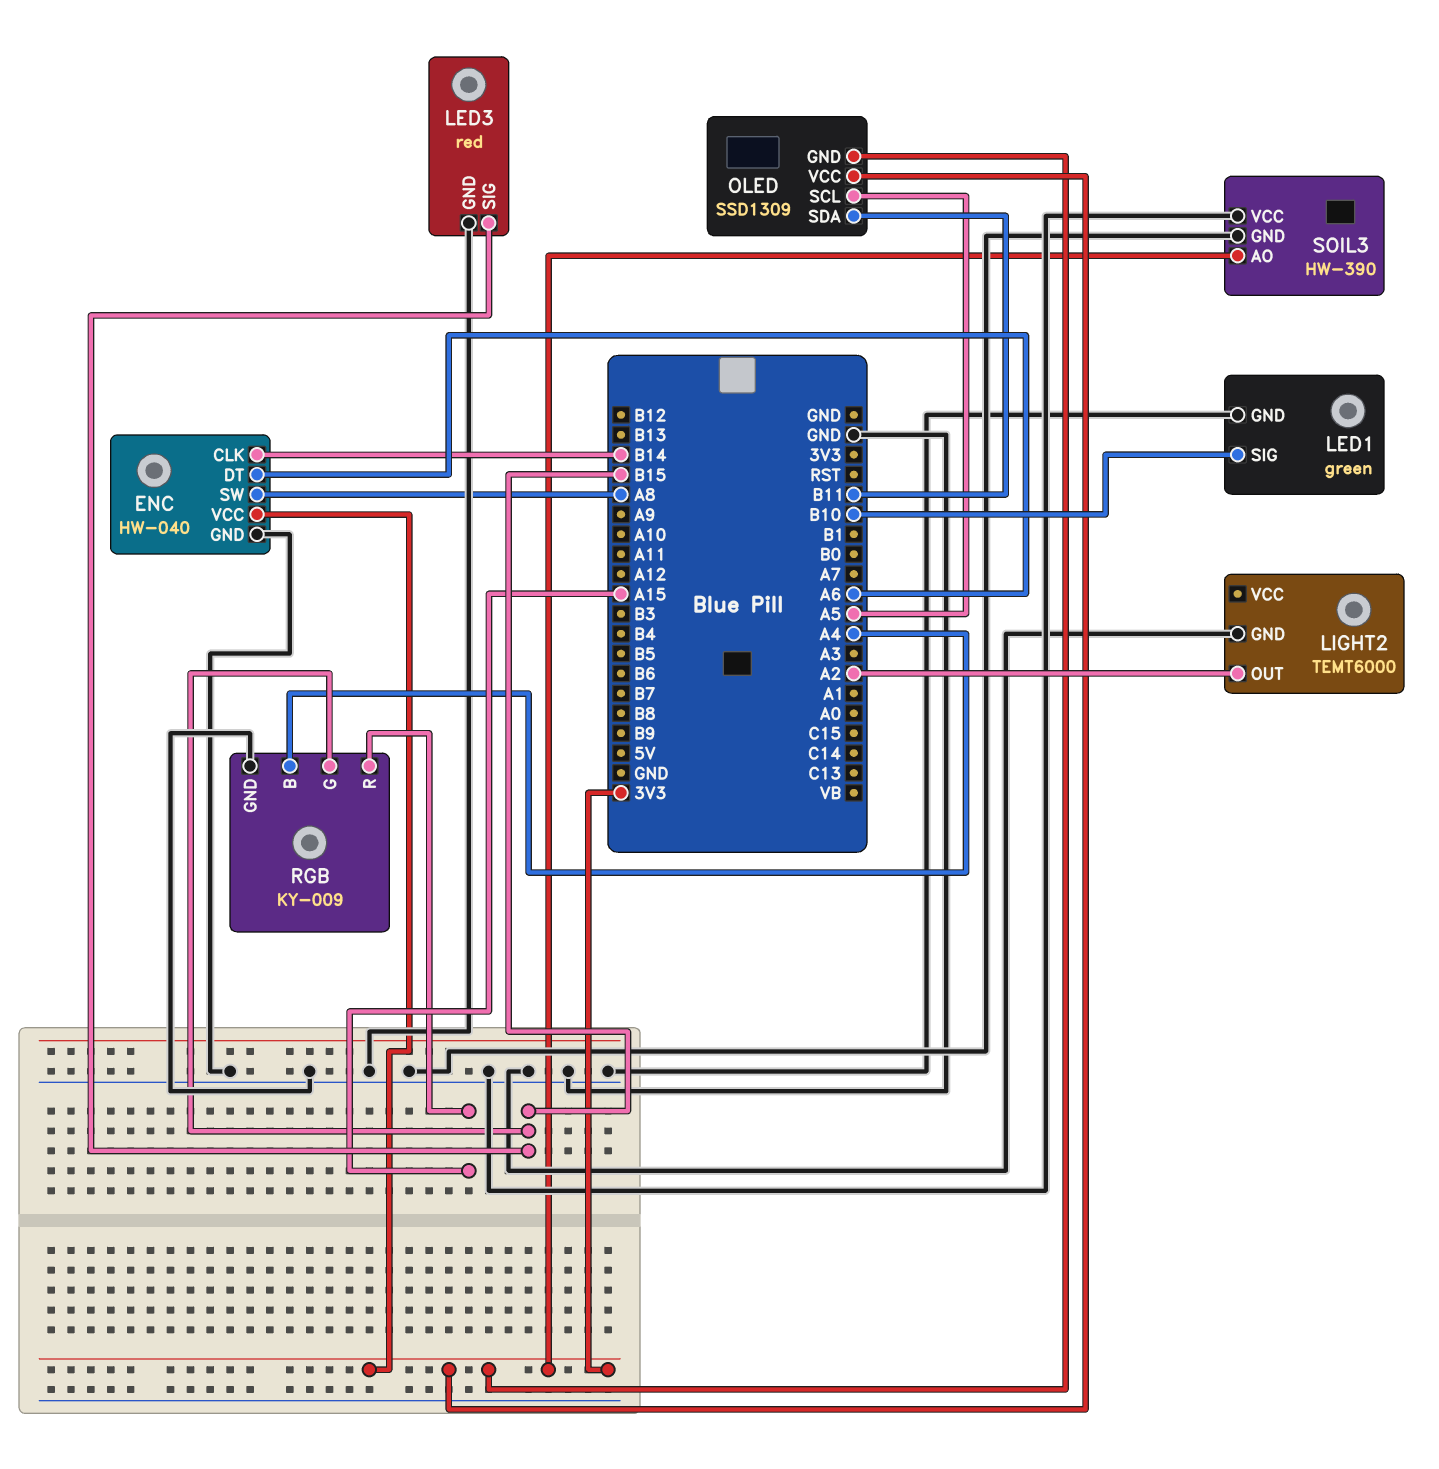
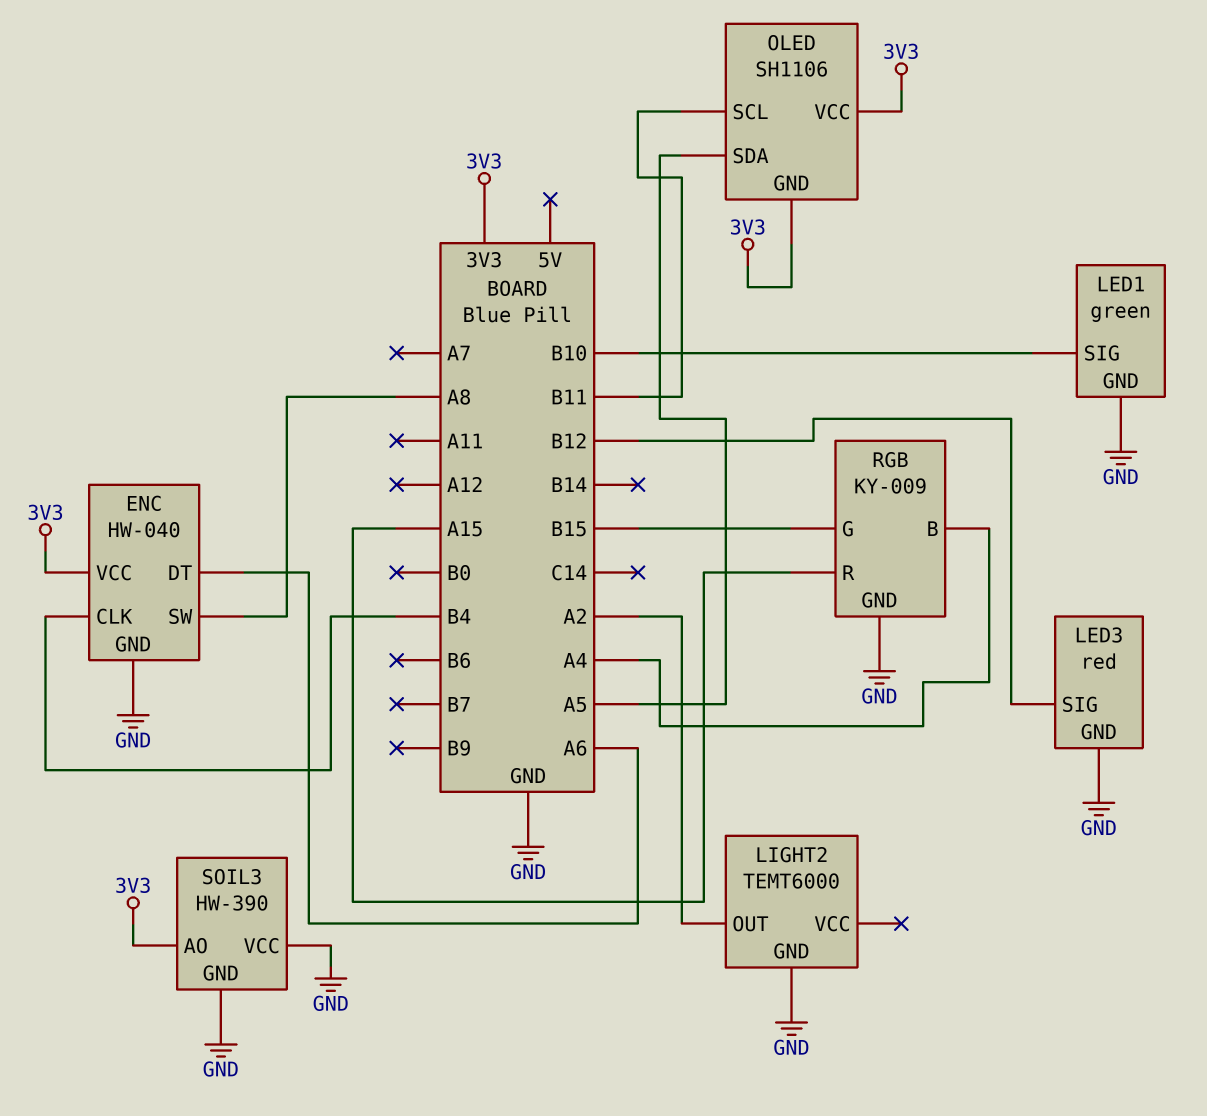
ENC pin CLK: B14 -> B4
LED3 pin SIG: B15 -> B12
OLED: SSD1309 -> SH1106
OLED pin SCL: A5 -> B11
OLED pin SDA: B11 -> A5

